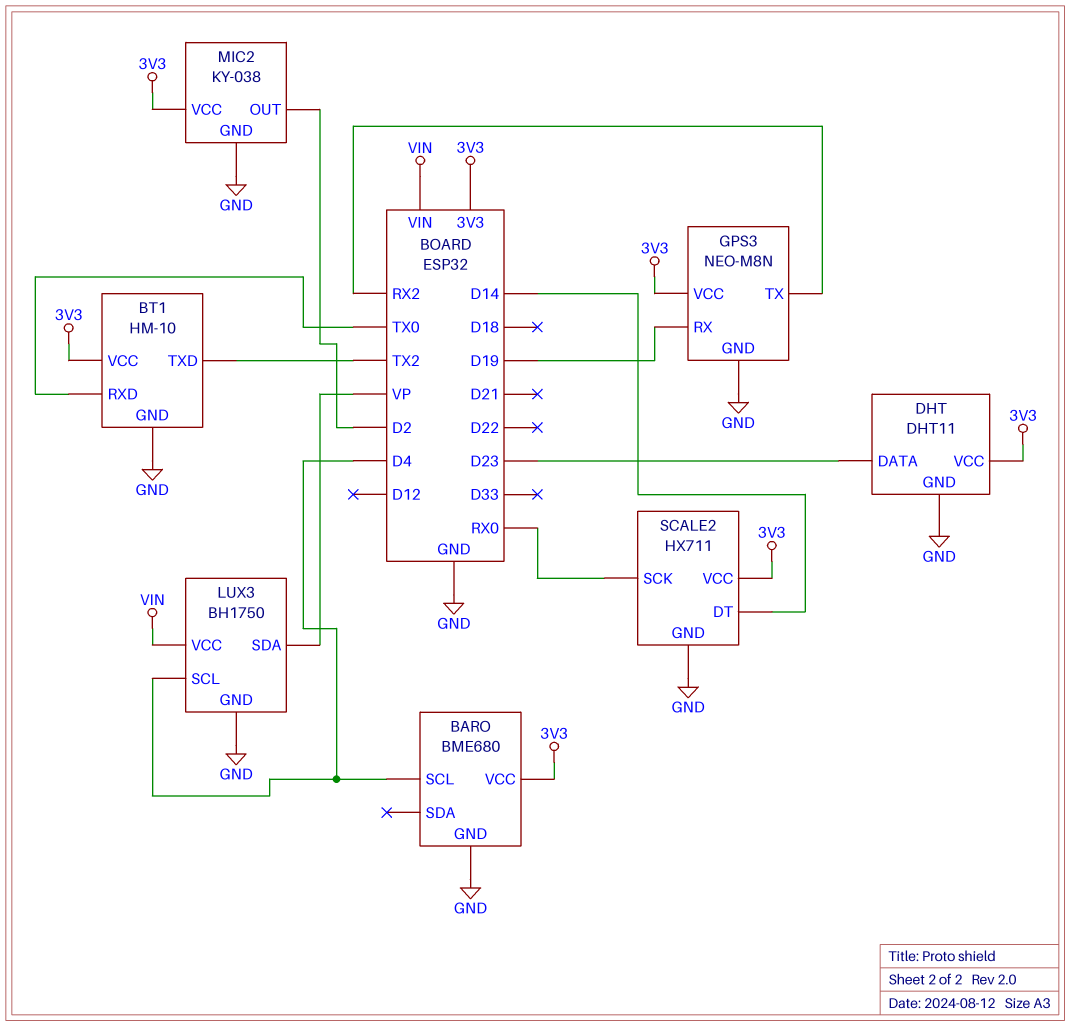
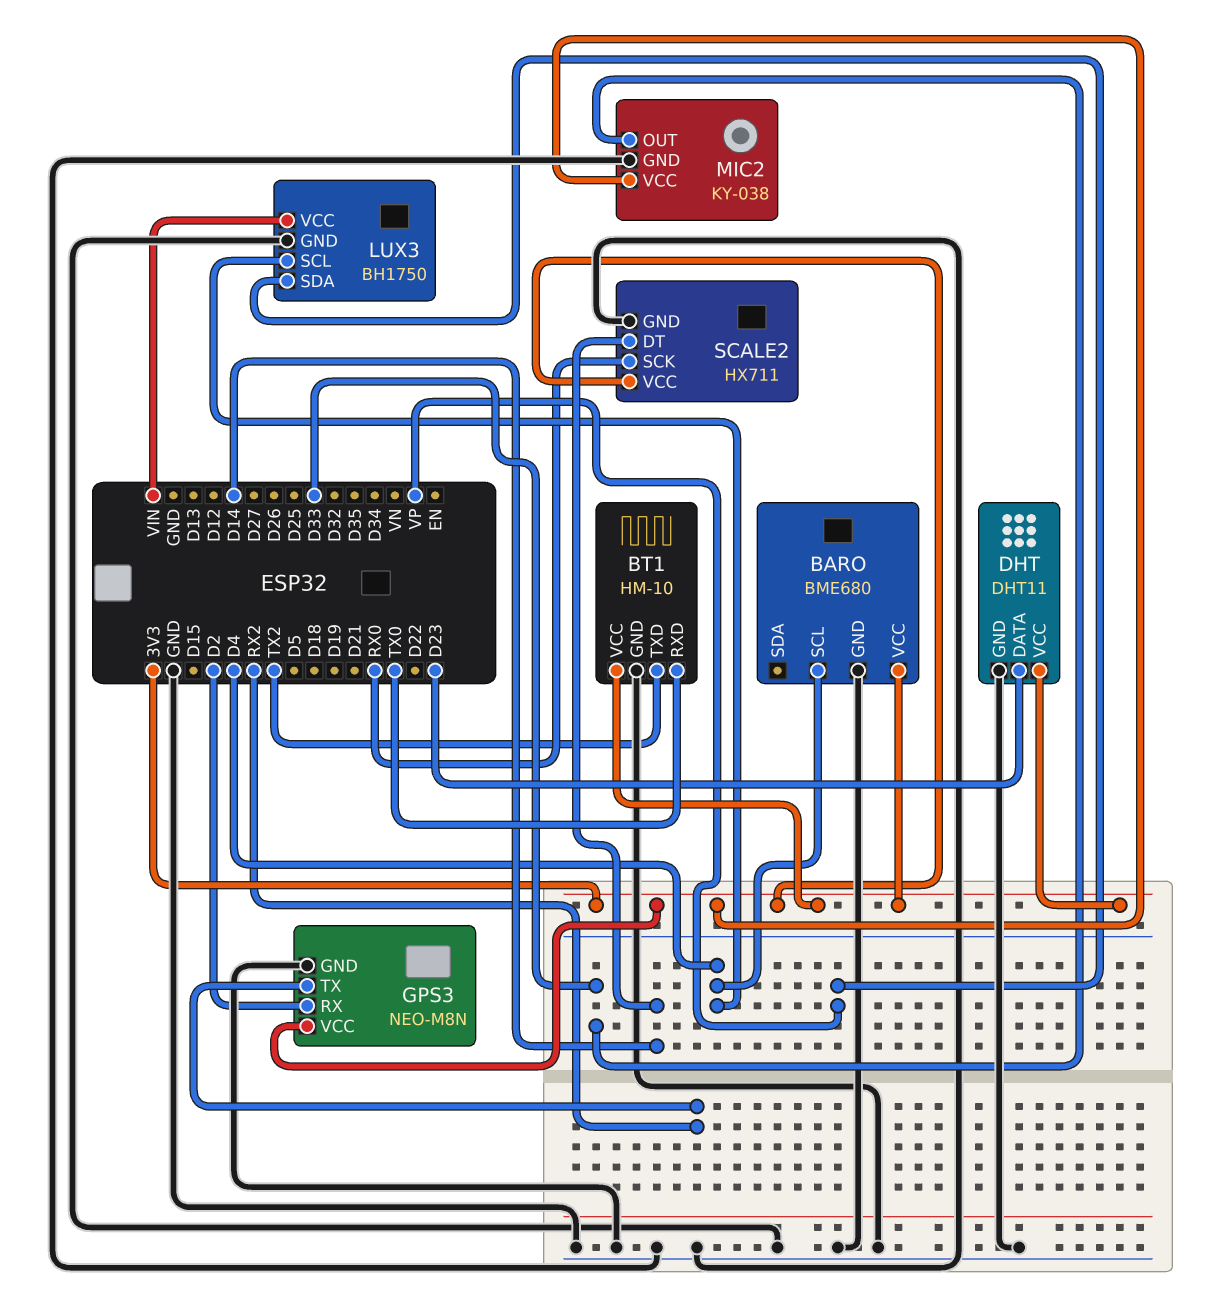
GPS3 pin RX: D19 -> D2
MIC2 pin OUT: D2 -> D33

